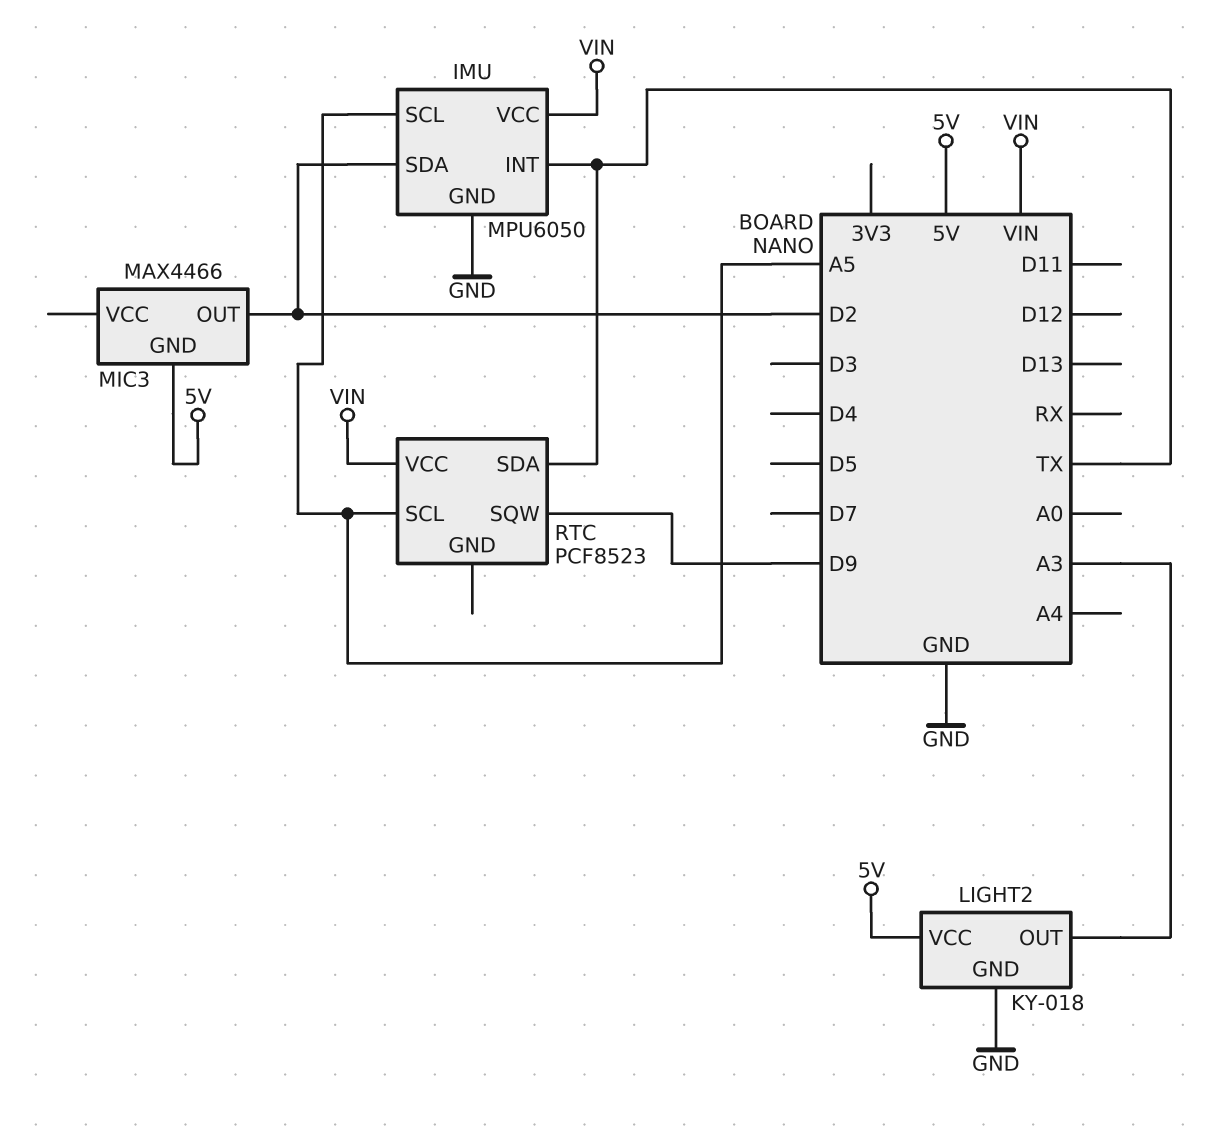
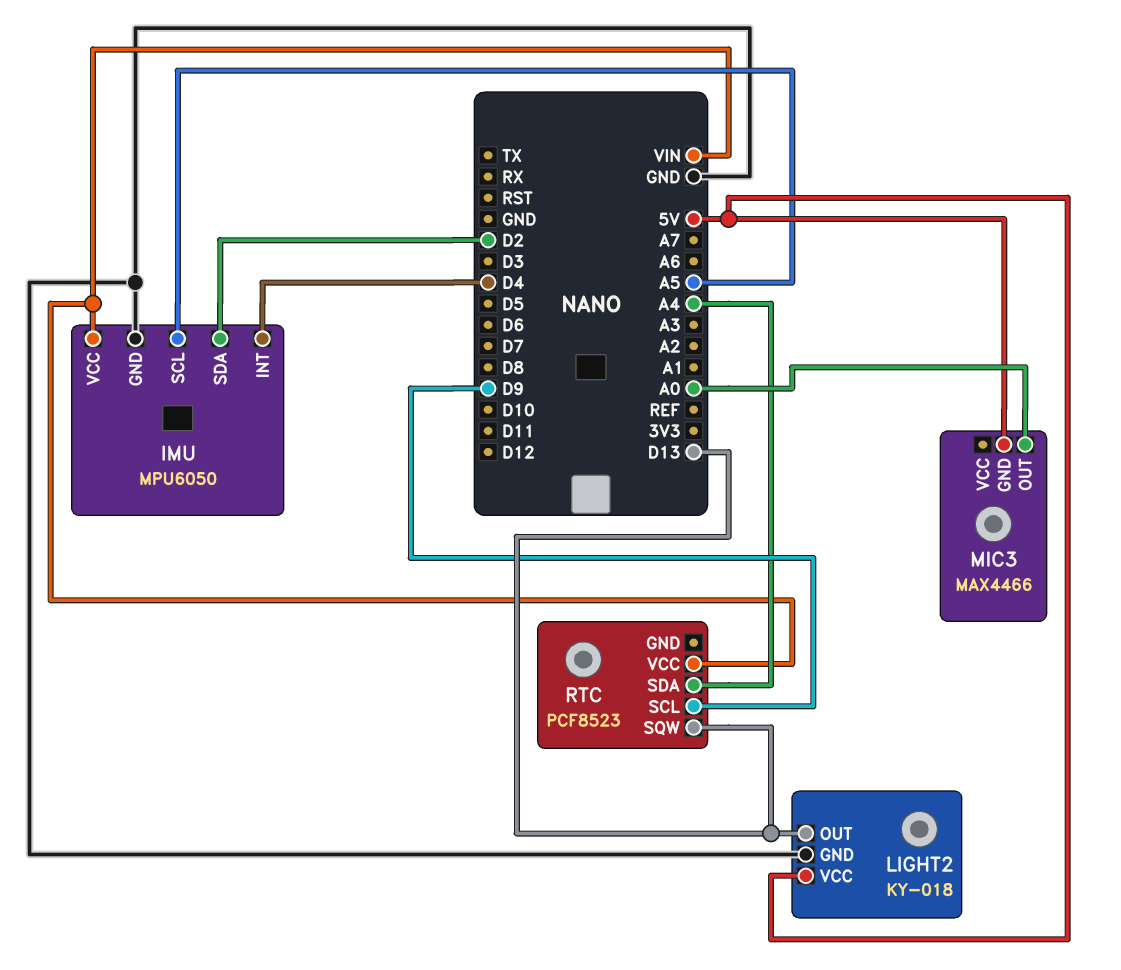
IMU pin INT: TX -> D4
LIGHT2 pin OUT: A3 -> D13
MIC3 pin OUT: D2 -> A0
RTC pin SCL: A5 -> D9
RTC pin SDA: TX -> A4
RTC pin SQW: D9 -> D13

